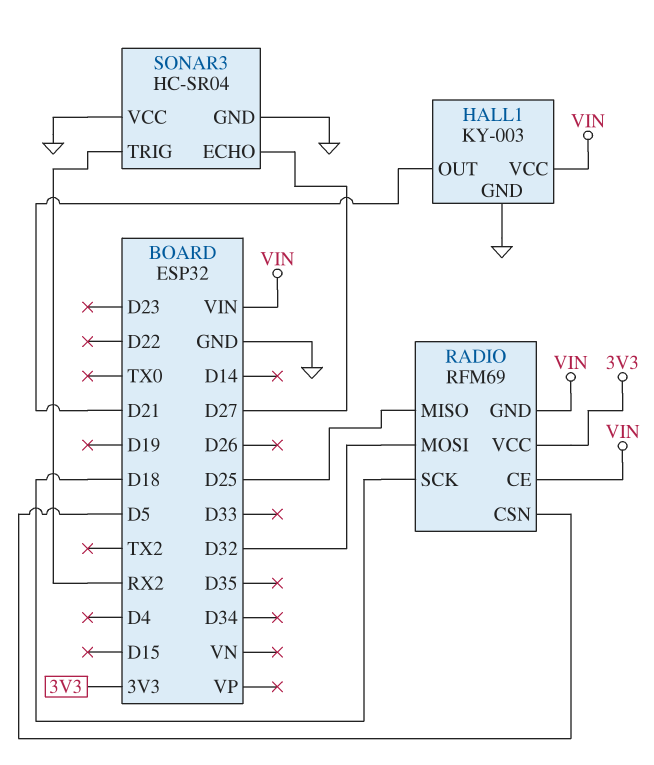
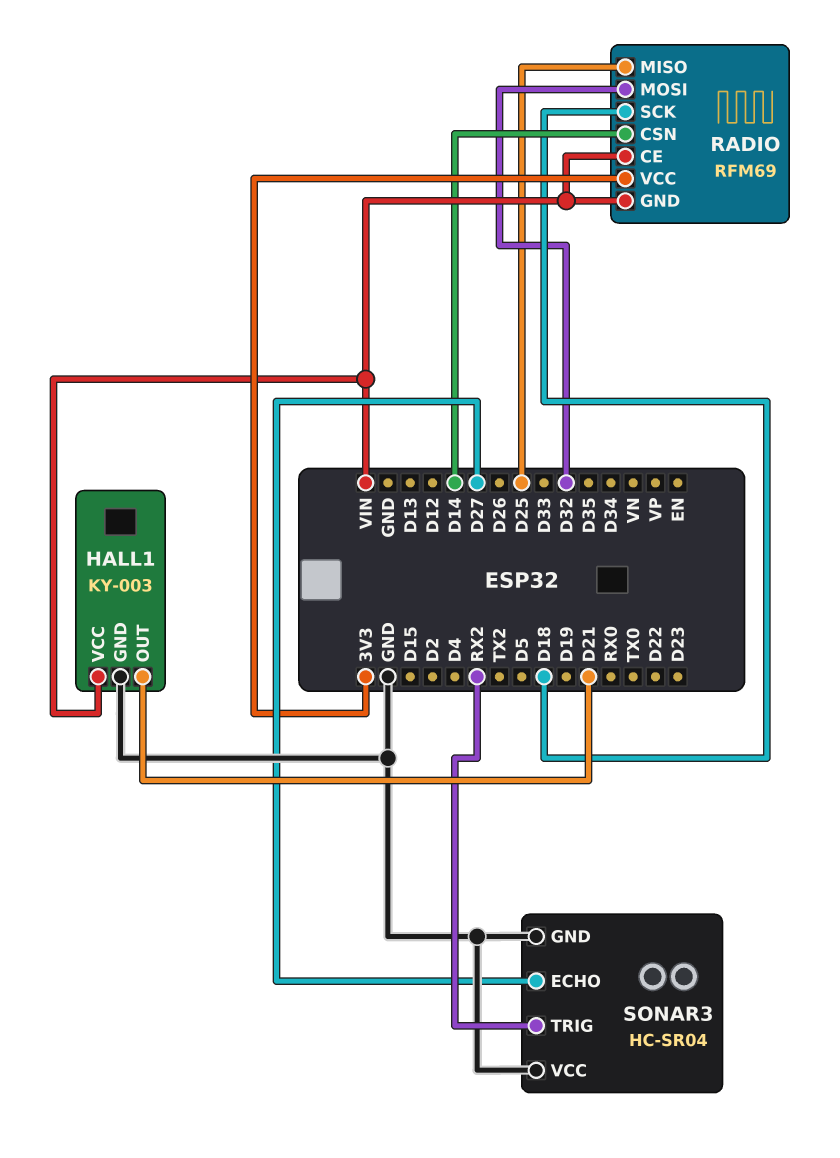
RADIO pin CSN: D5 -> D14

